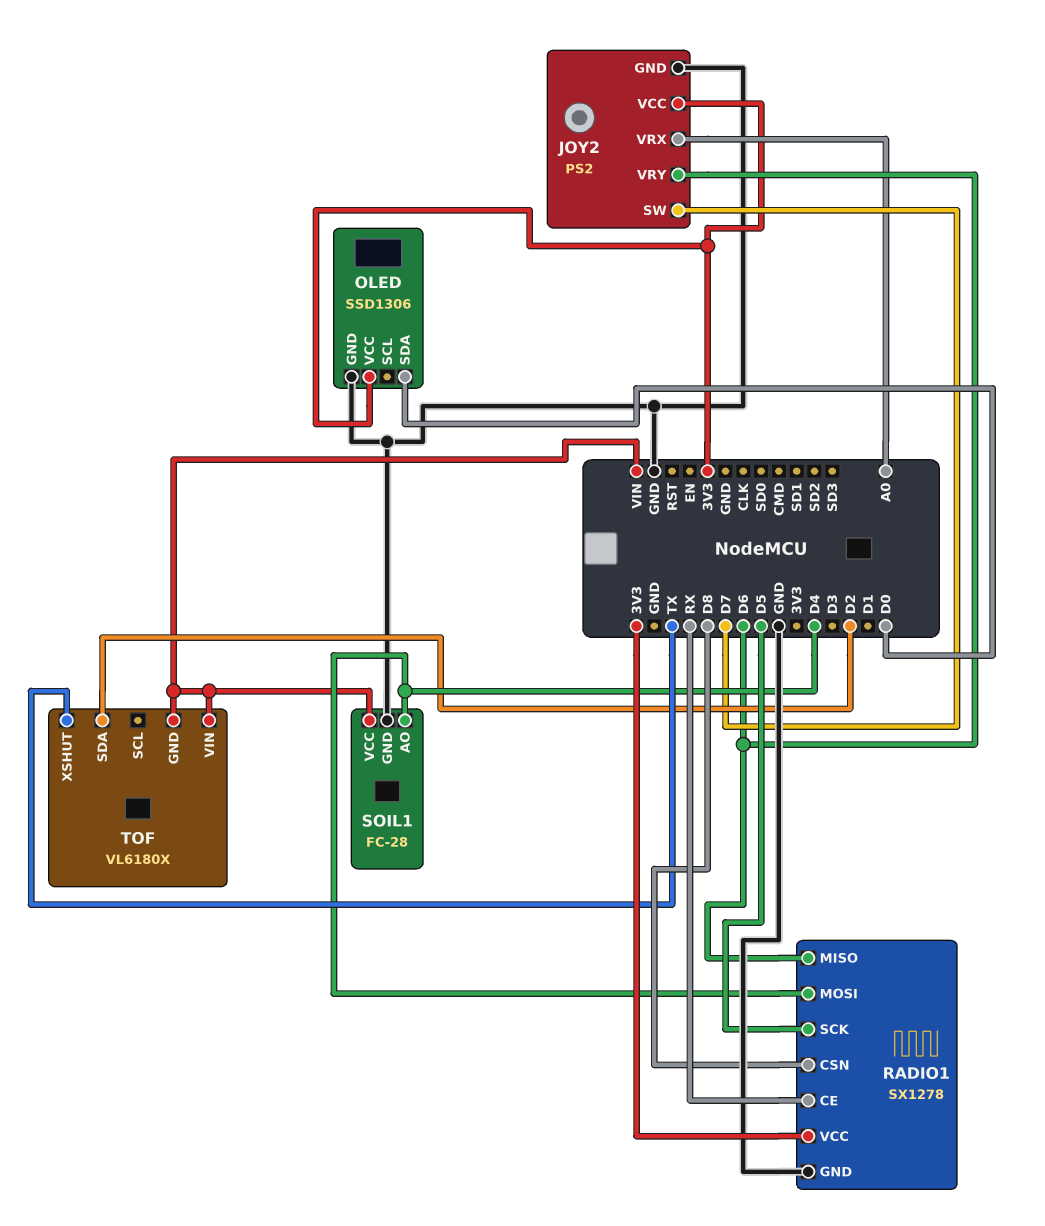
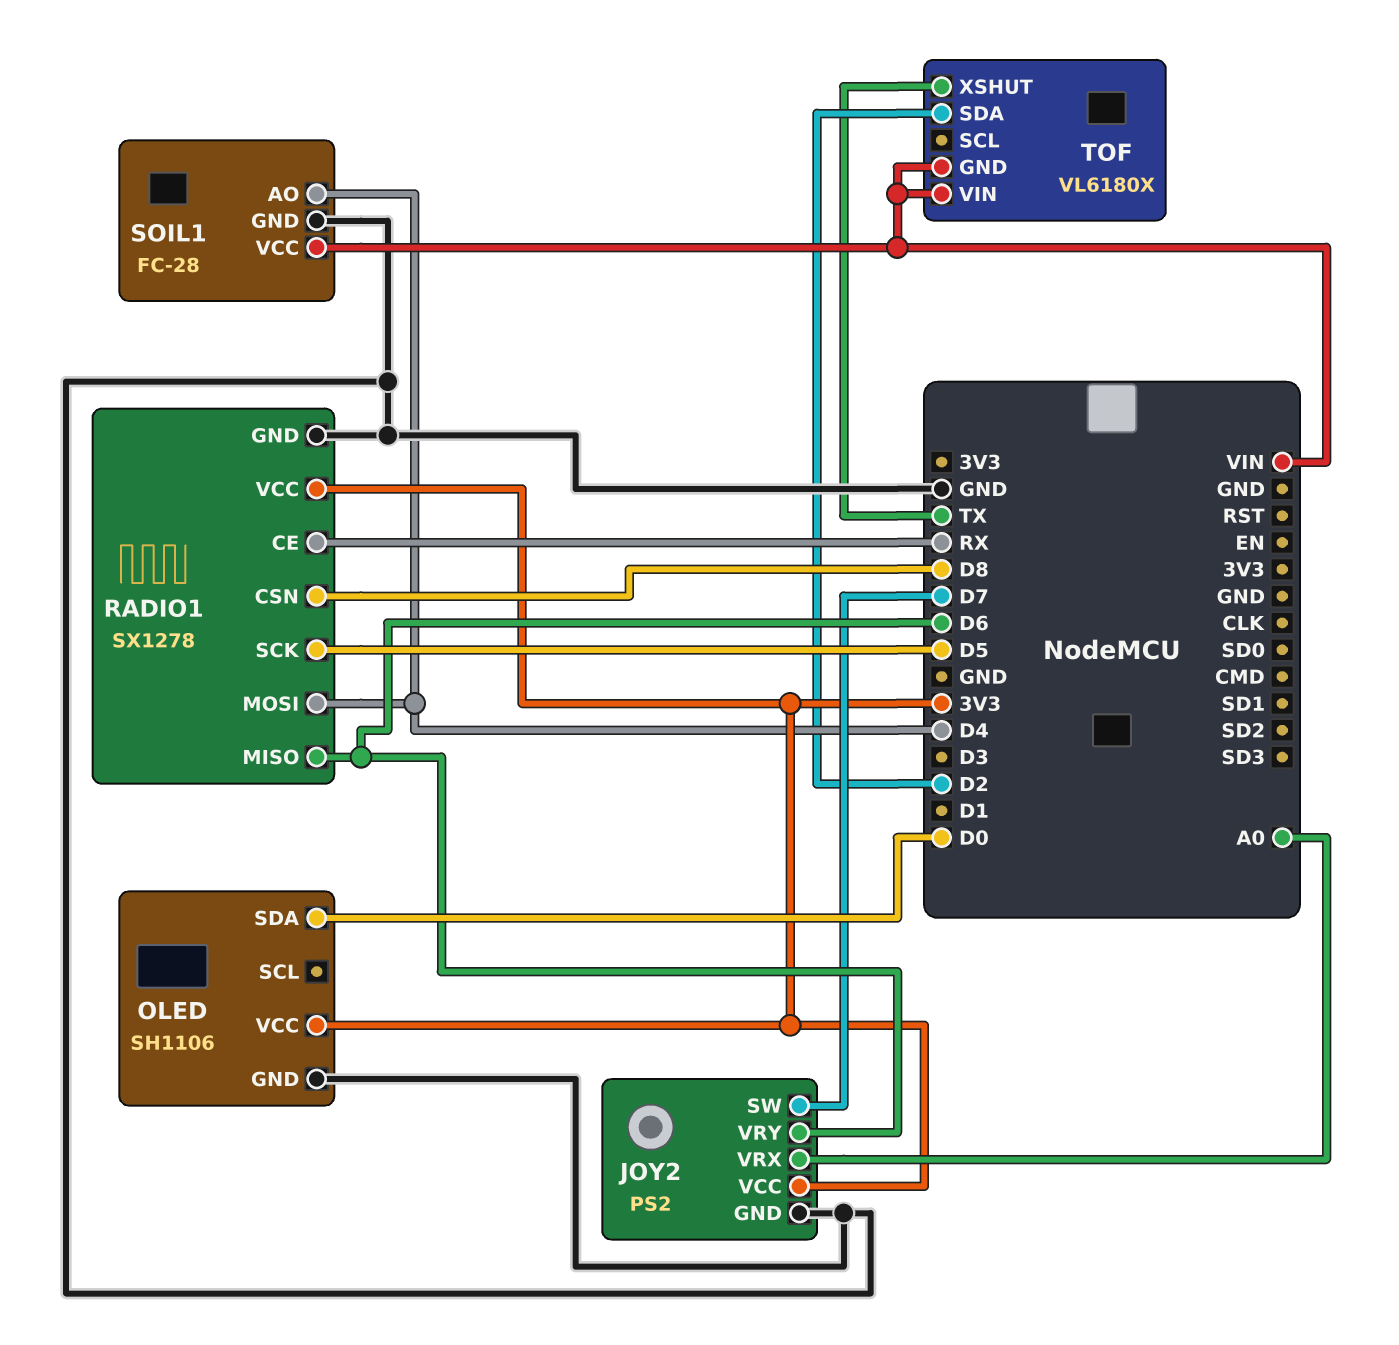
OLED: SSD1306 -> SH1106

